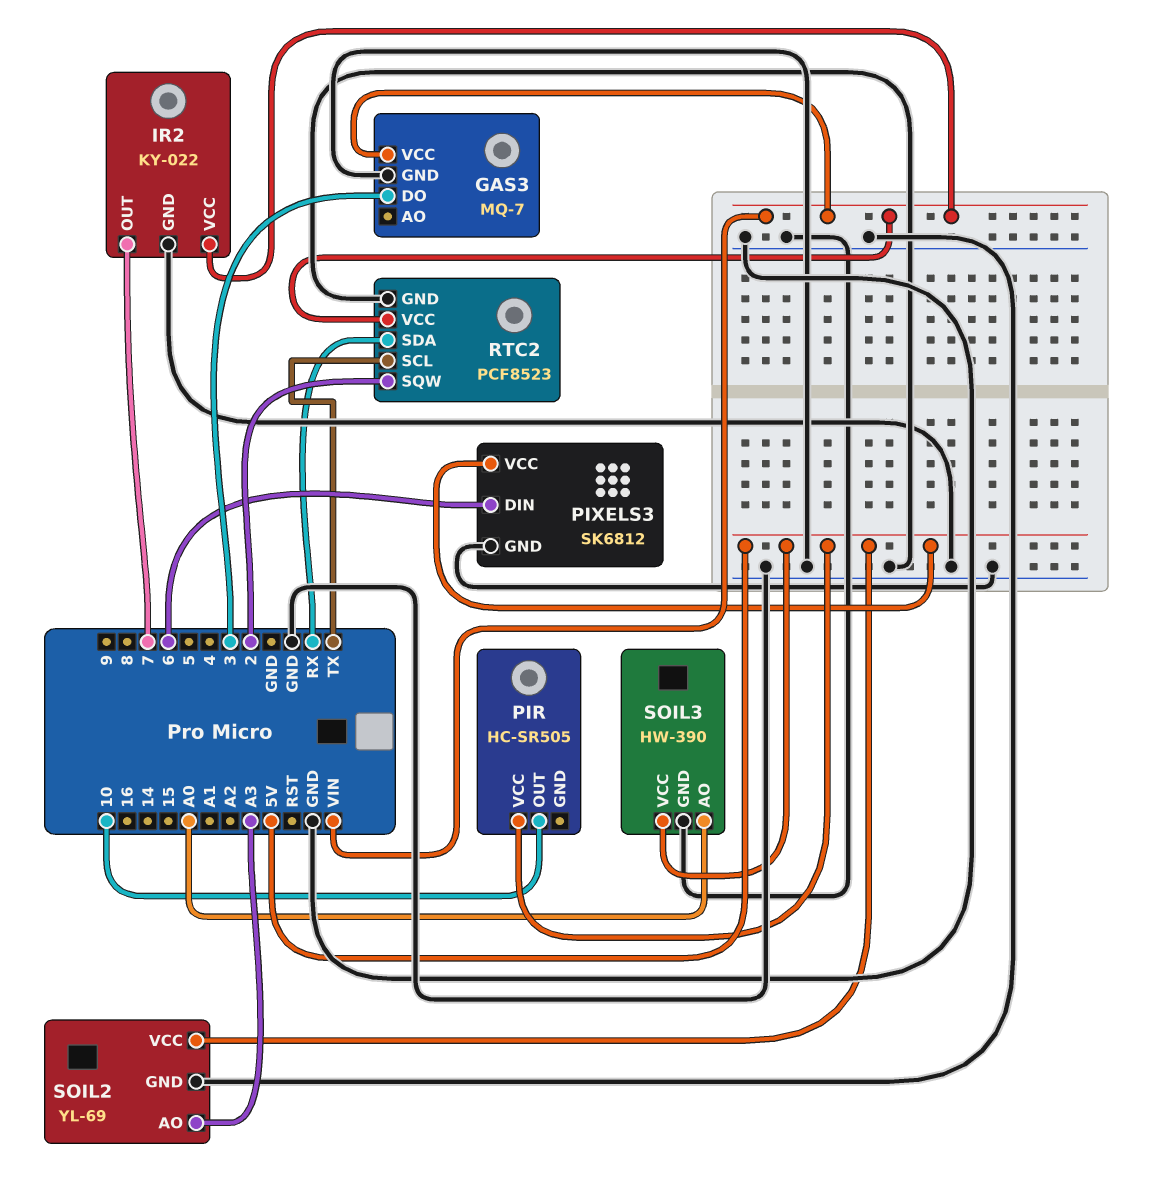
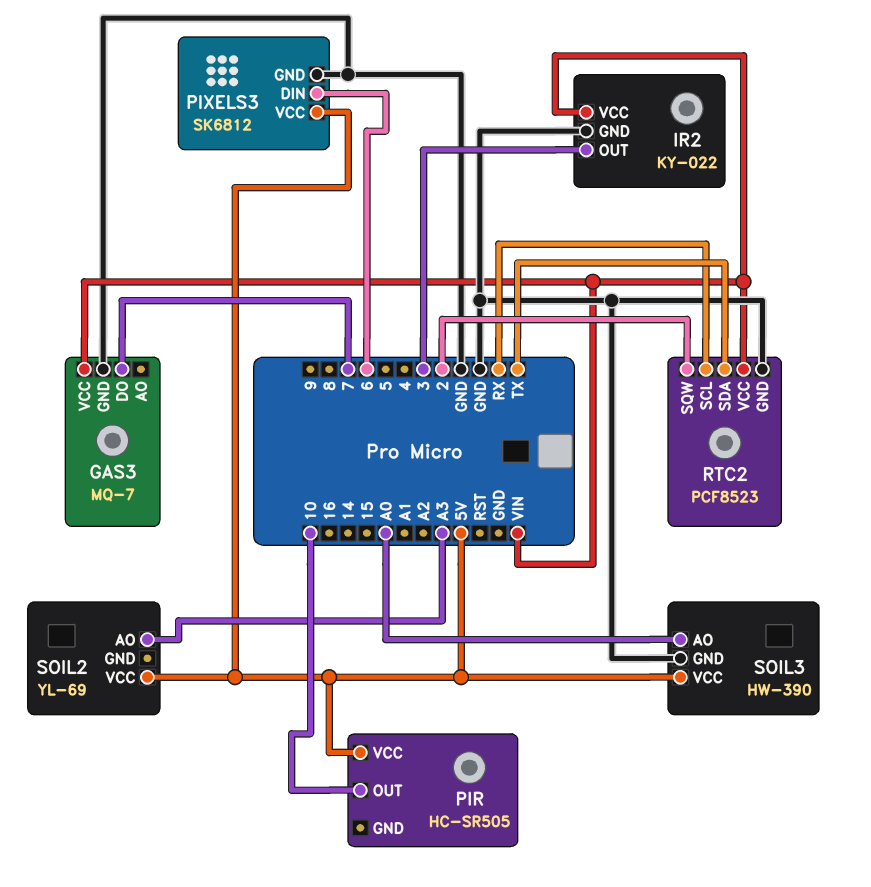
GAS3 pin DO: 3 -> 7
IR2 pin OUT: 7 -> 3
RTC2 pin SCL: TX -> RX
RTC2 pin SDA: RX -> TX
SOIL2 pin GND: GND -> none

